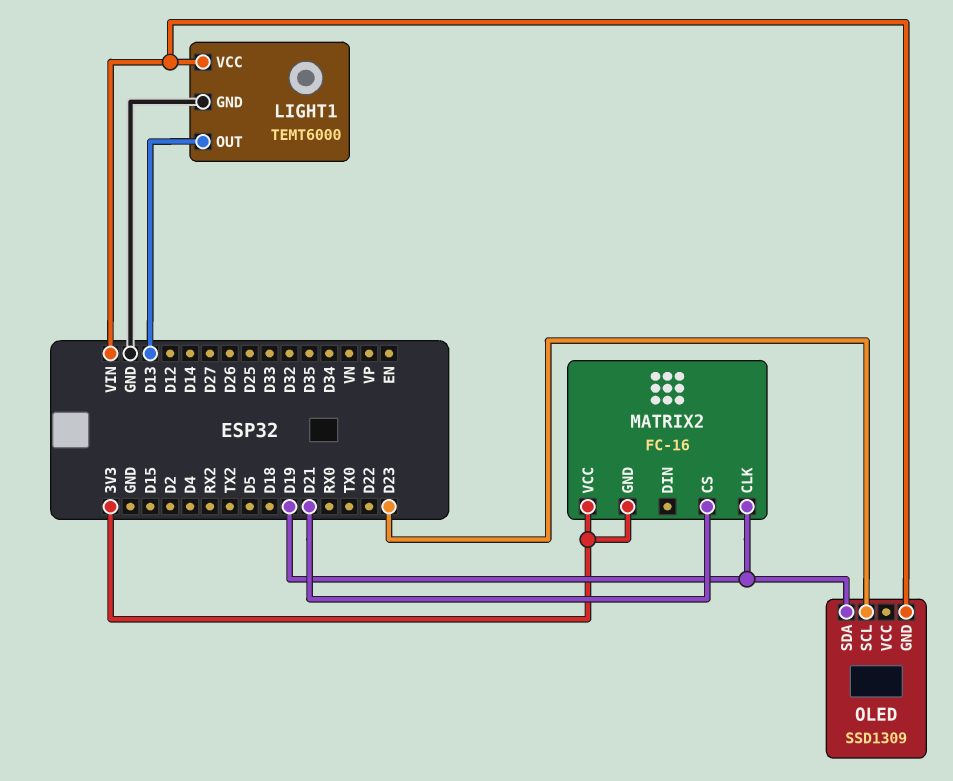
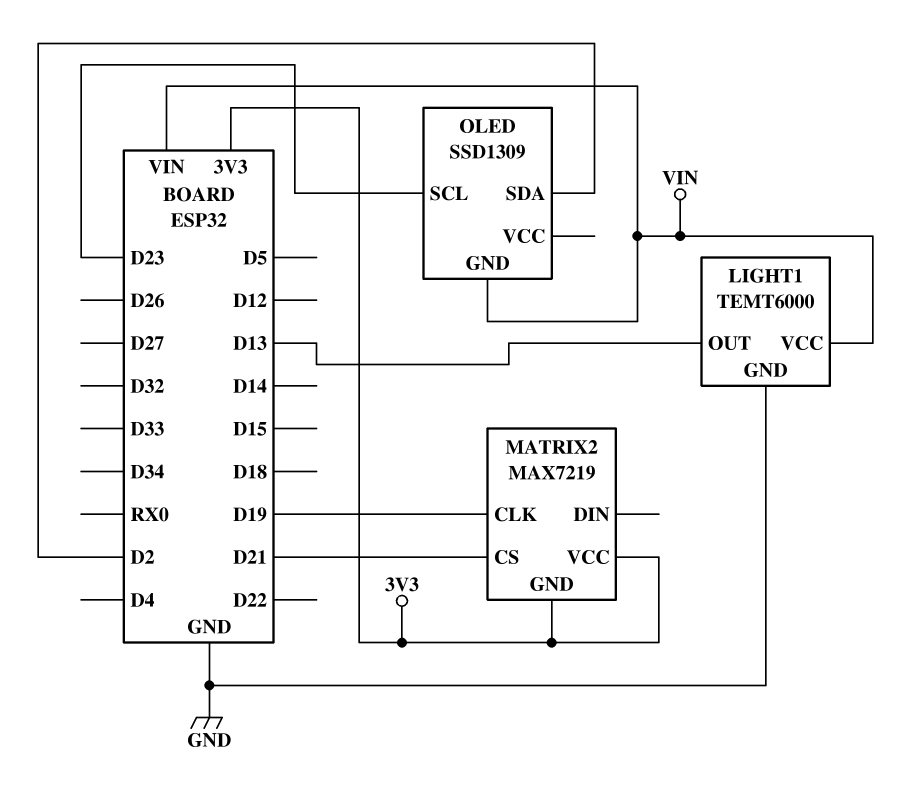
MATRIX2: FC-16 -> MAX7219
OLED pin SDA: D19 -> D2

